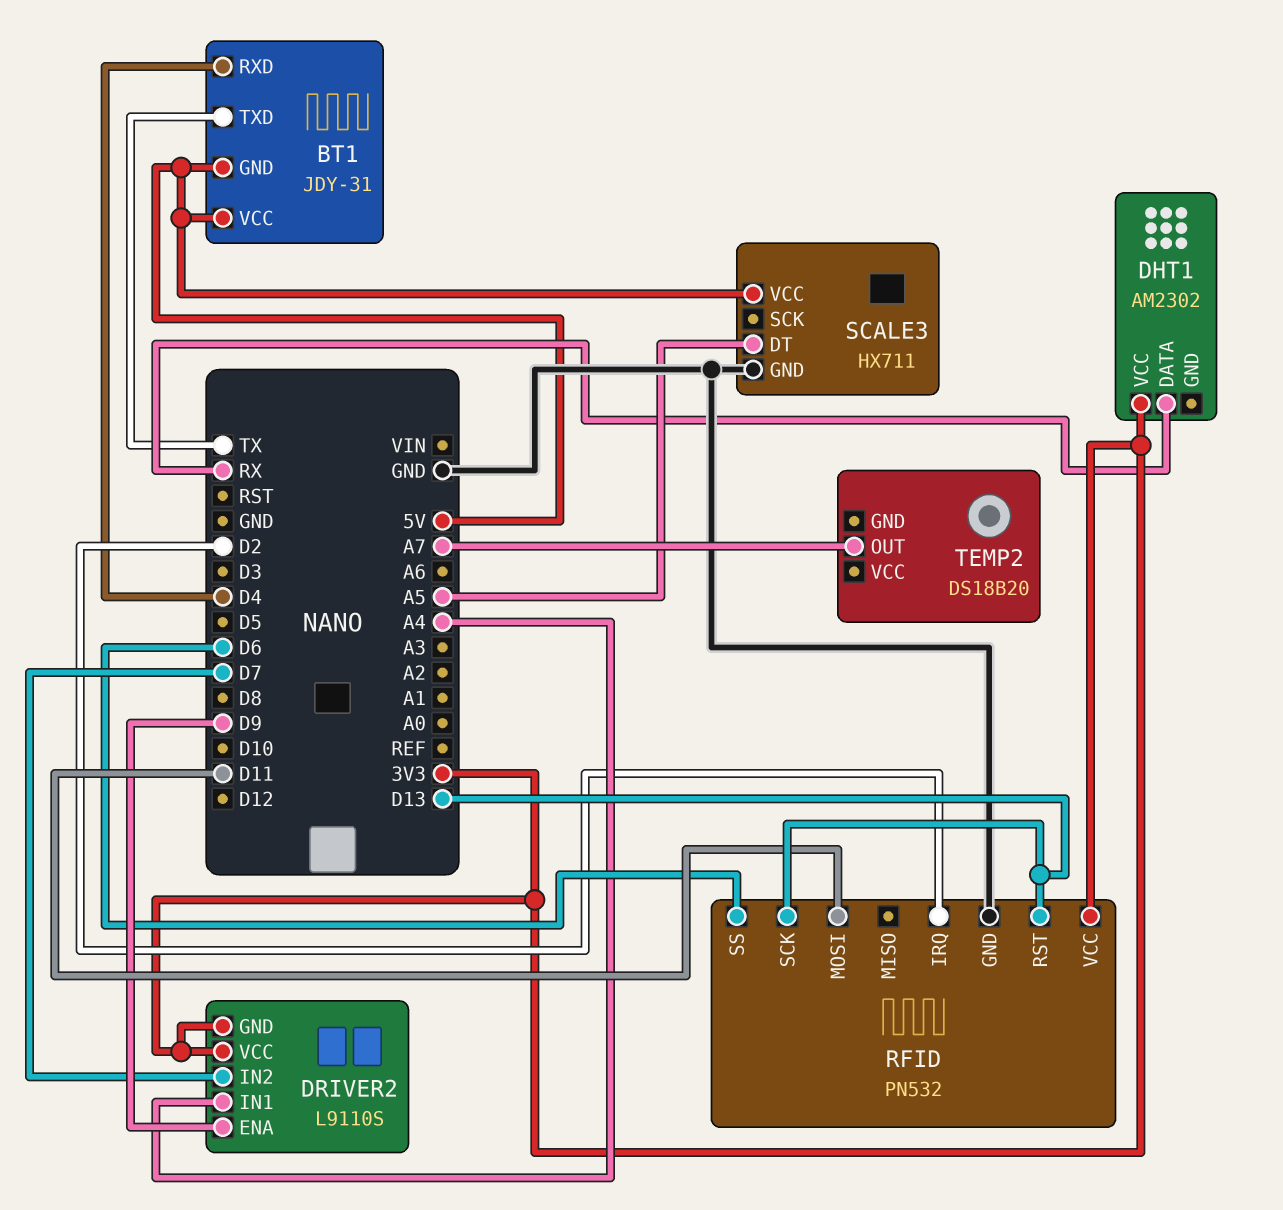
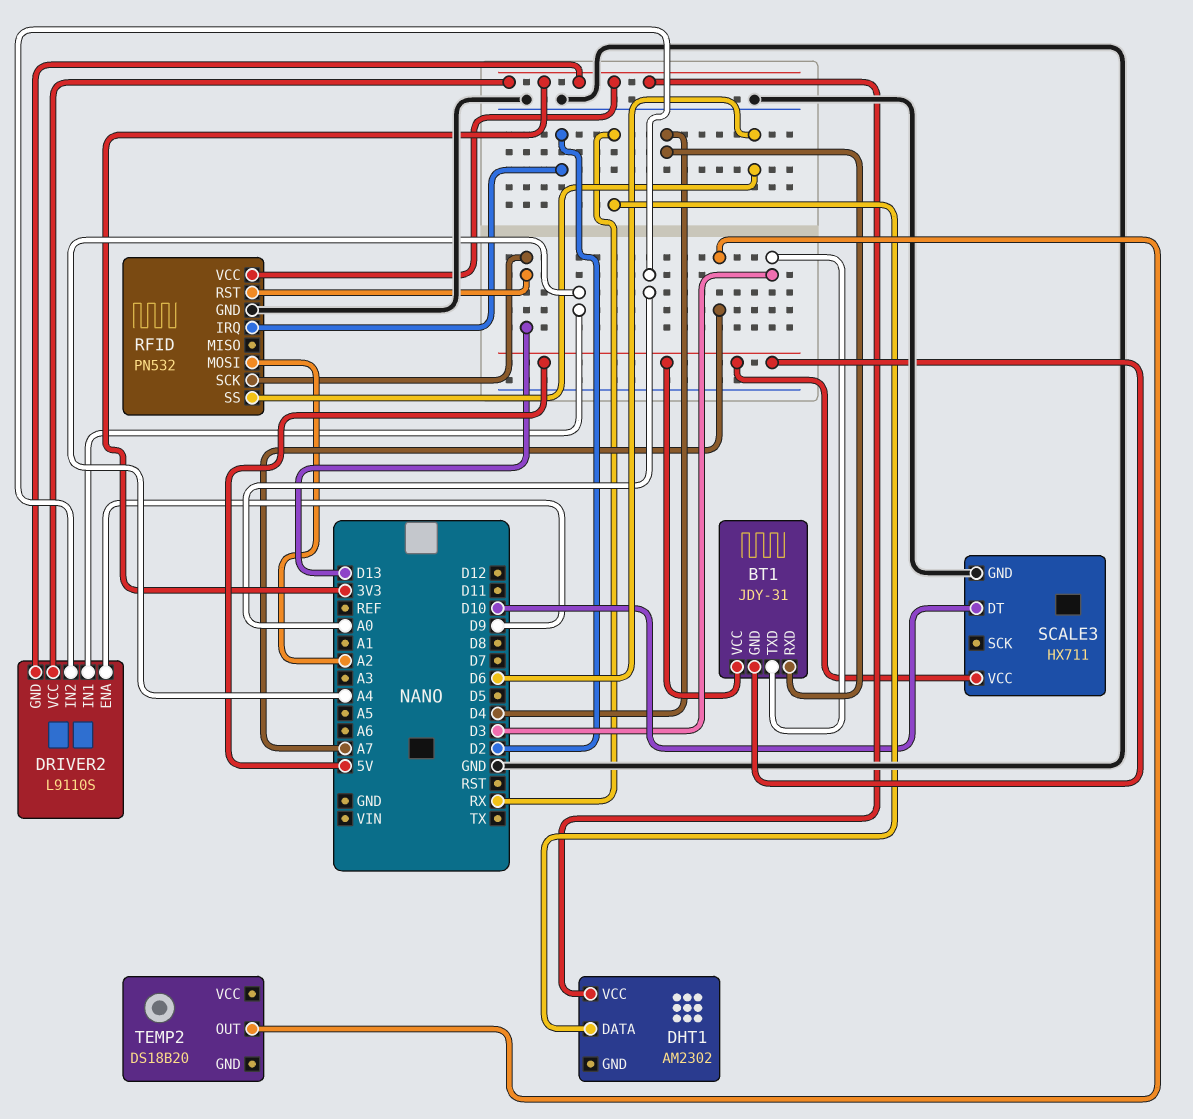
BT1 pin TXD: TX -> D3
DRIVER2 pin IN2: D7 -> A0
RFID pin MOSI: D11 -> A2
SCALE3 pin DT: A5 -> D10

